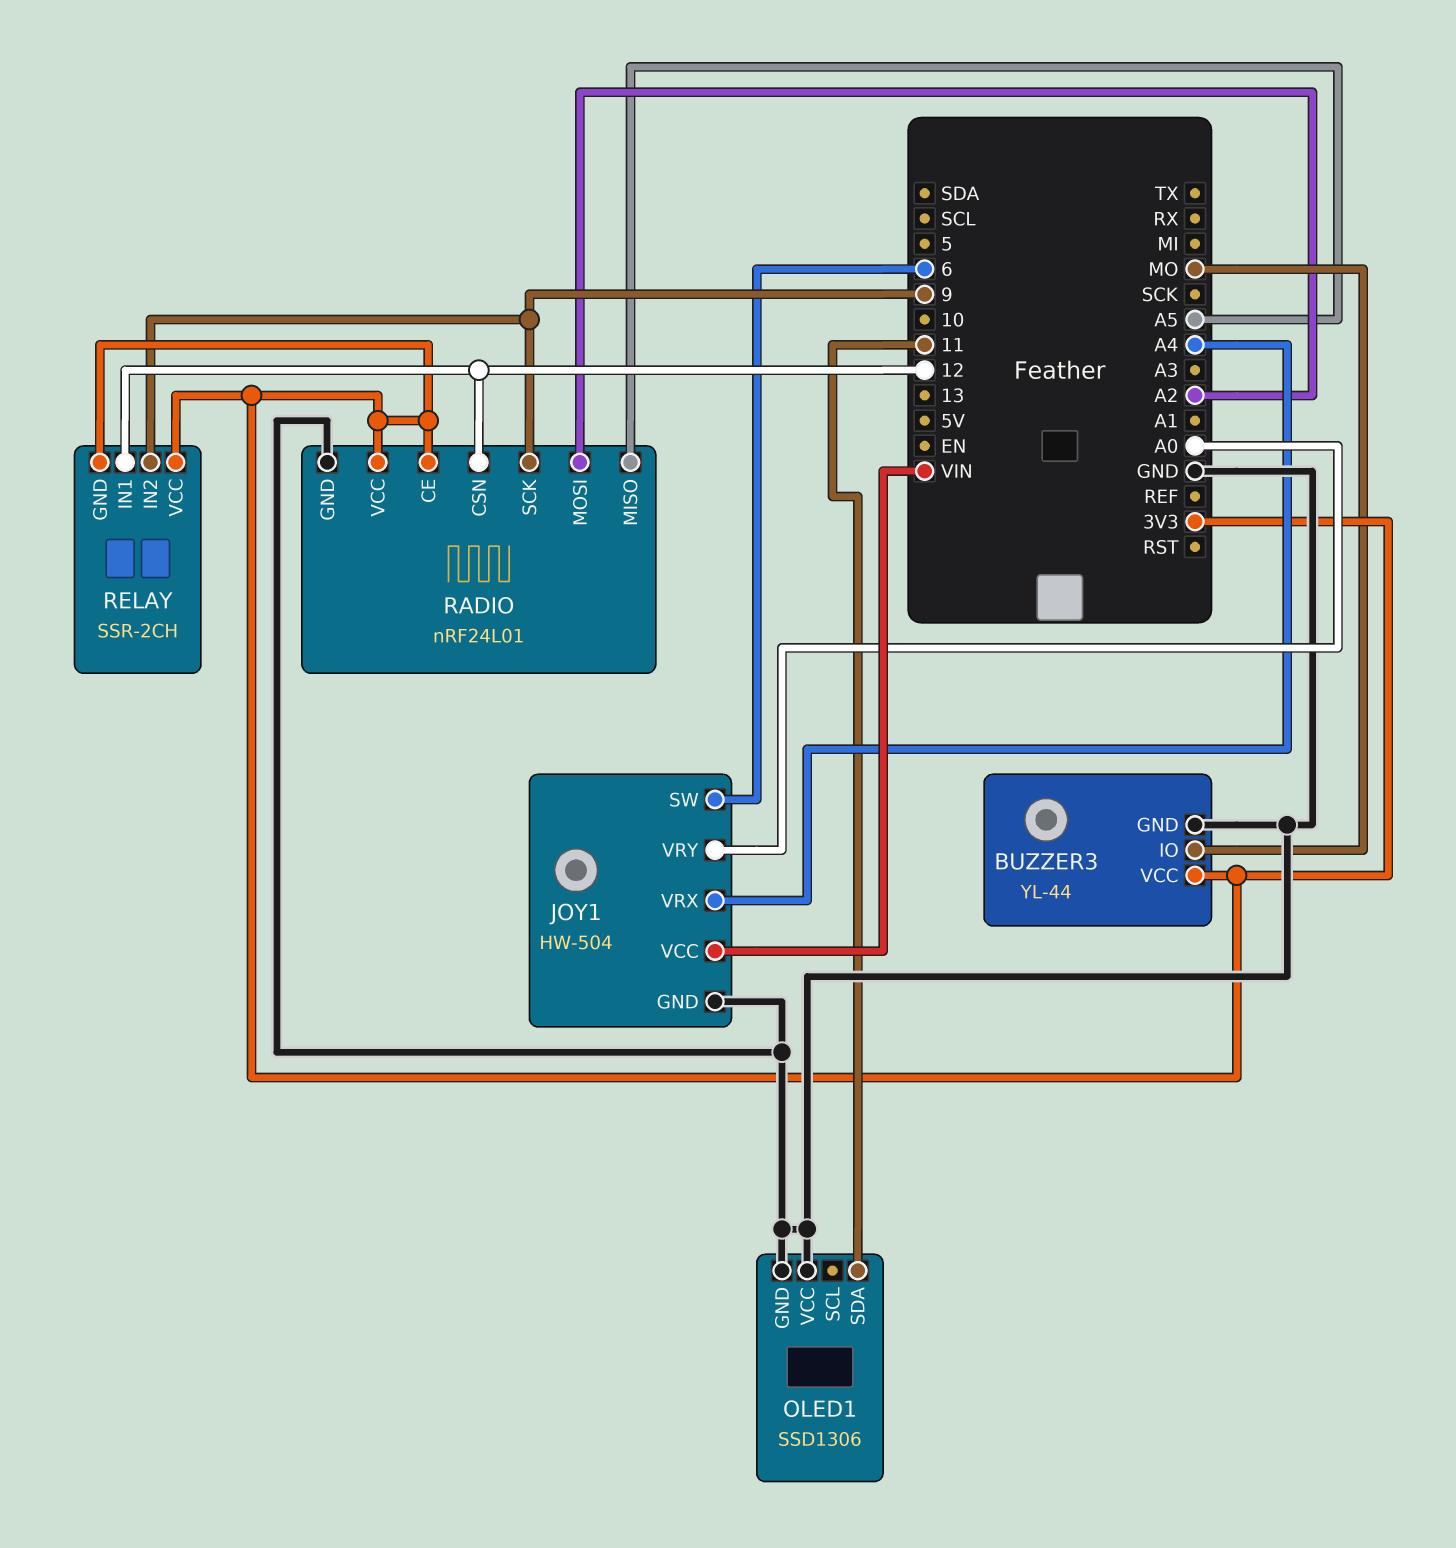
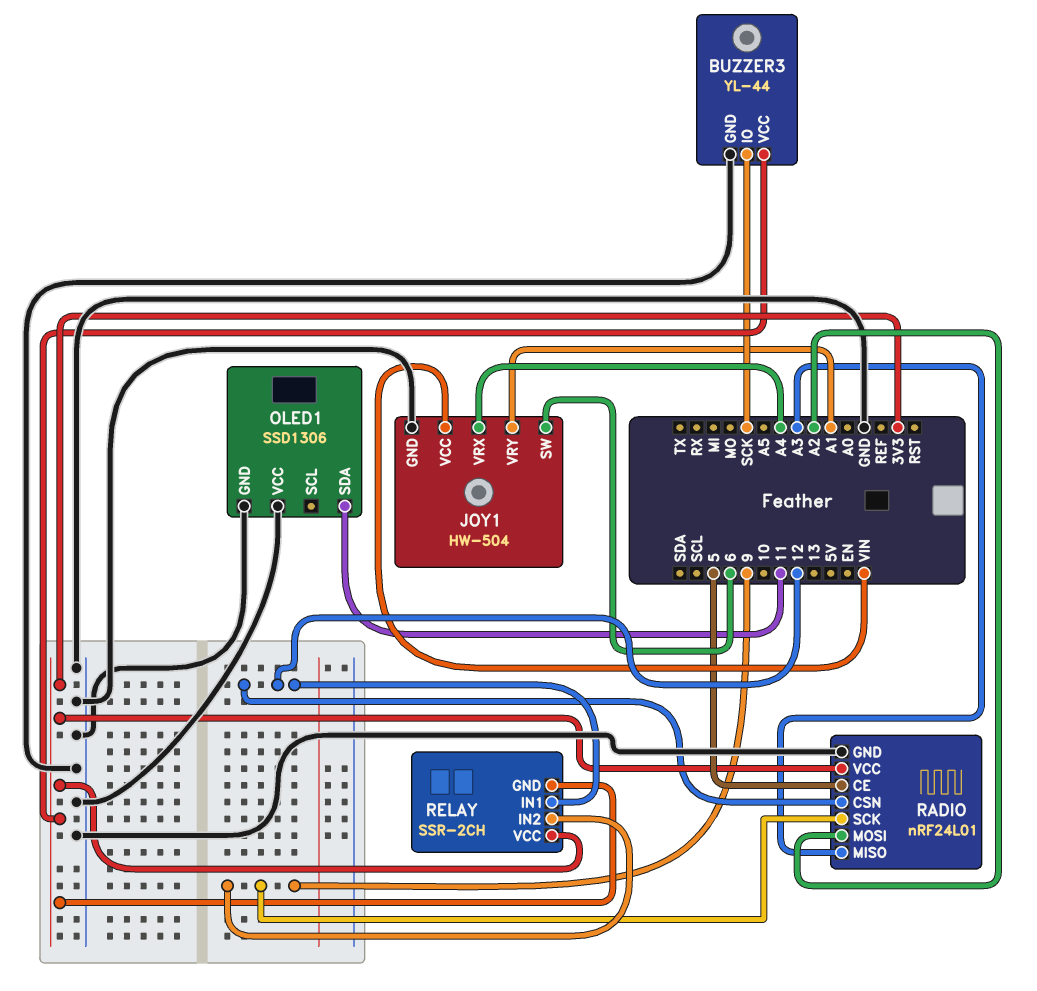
BUZZER3 pin IO: MO -> SCK
JOY1 pin VRY: A0 -> A1
RADIO pin CE: 3V3 -> 5
RADIO pin MISO: A5 -> A3

